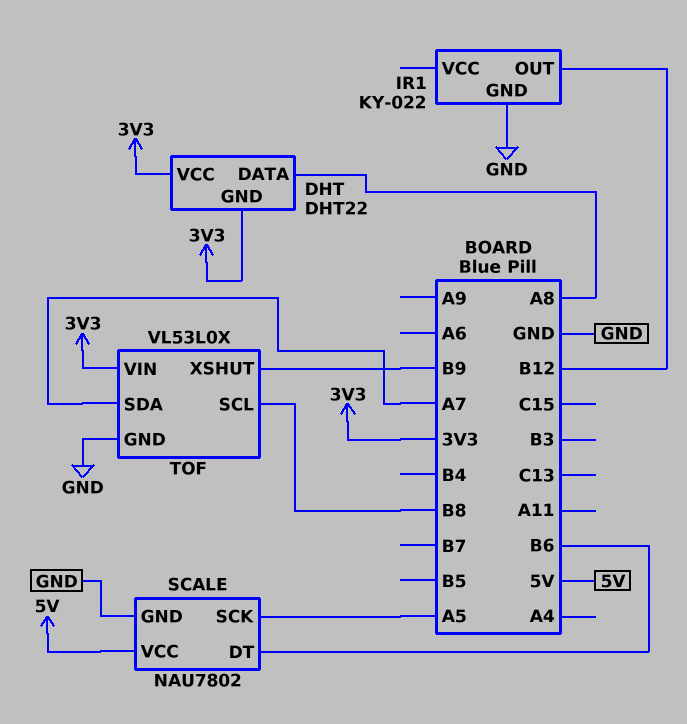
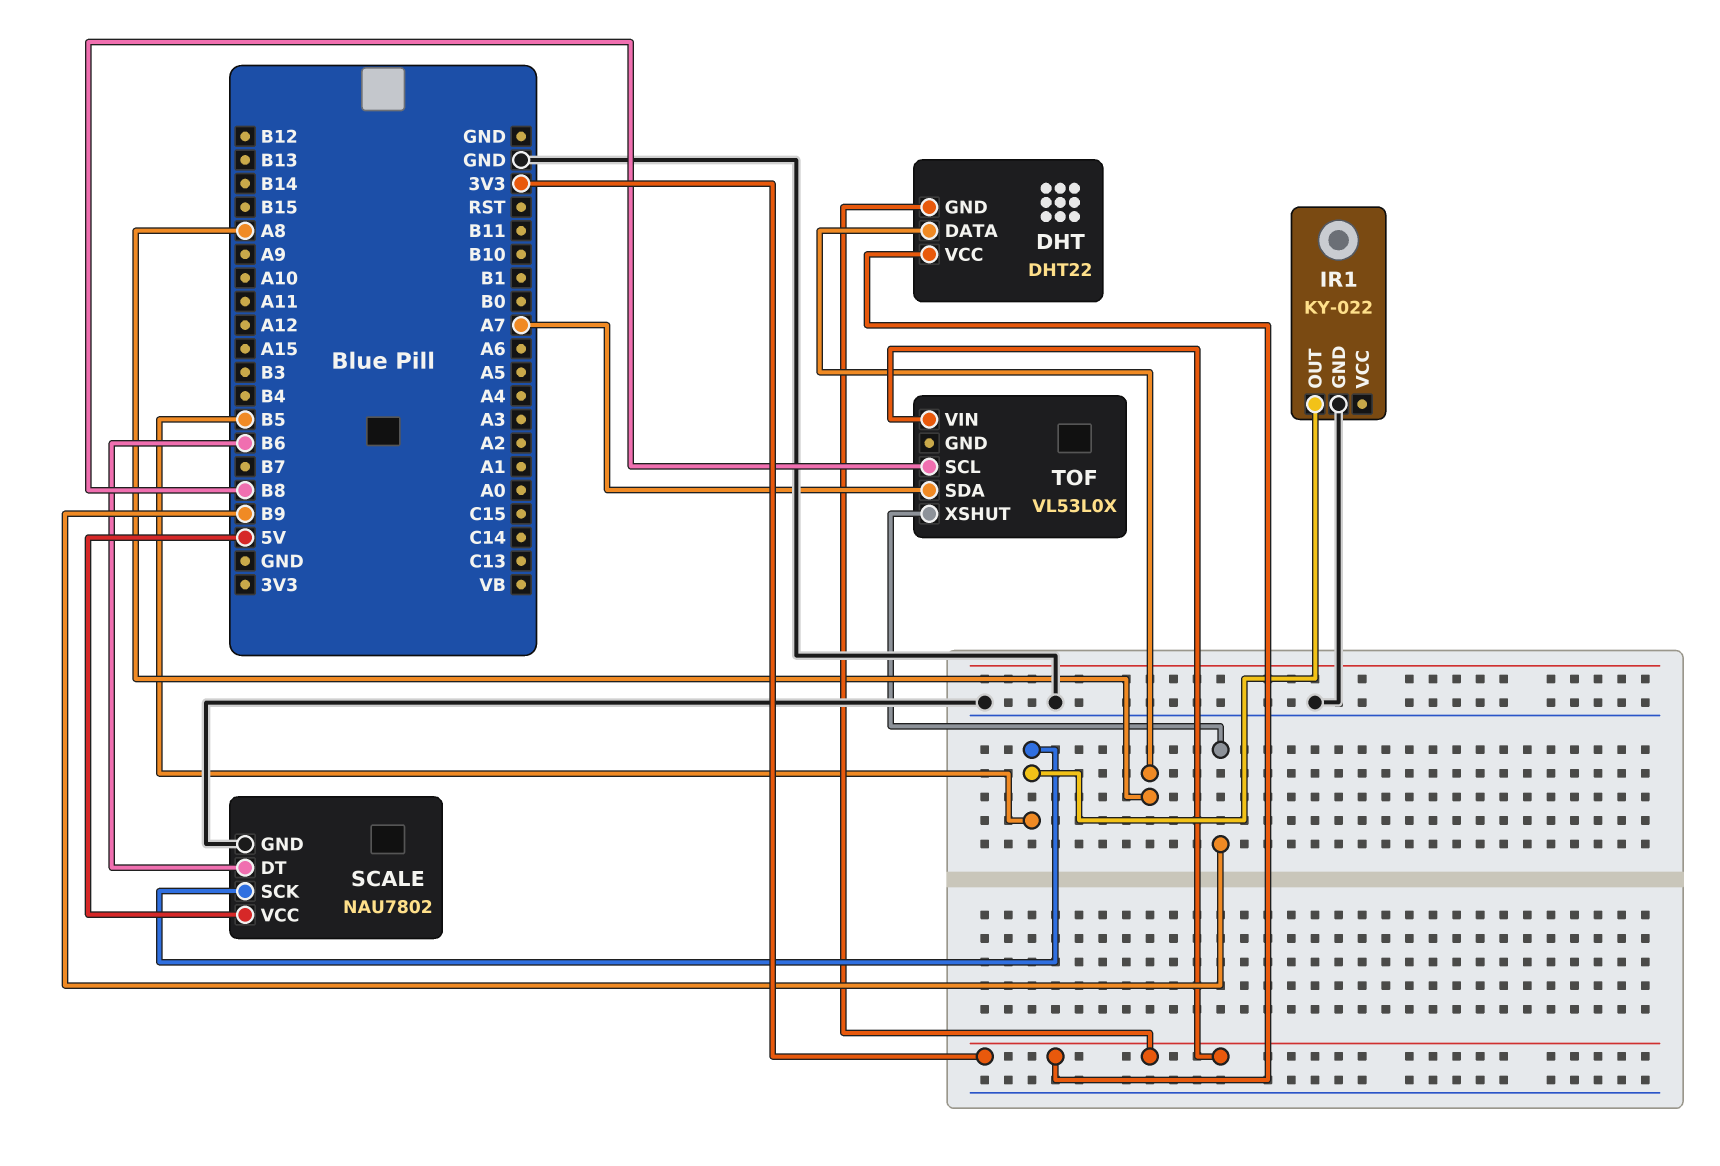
IR1 pin OUT: B12 -> B5
SCALE pin SCK: A5 -> B5
TOF pin GND: GND -> none

